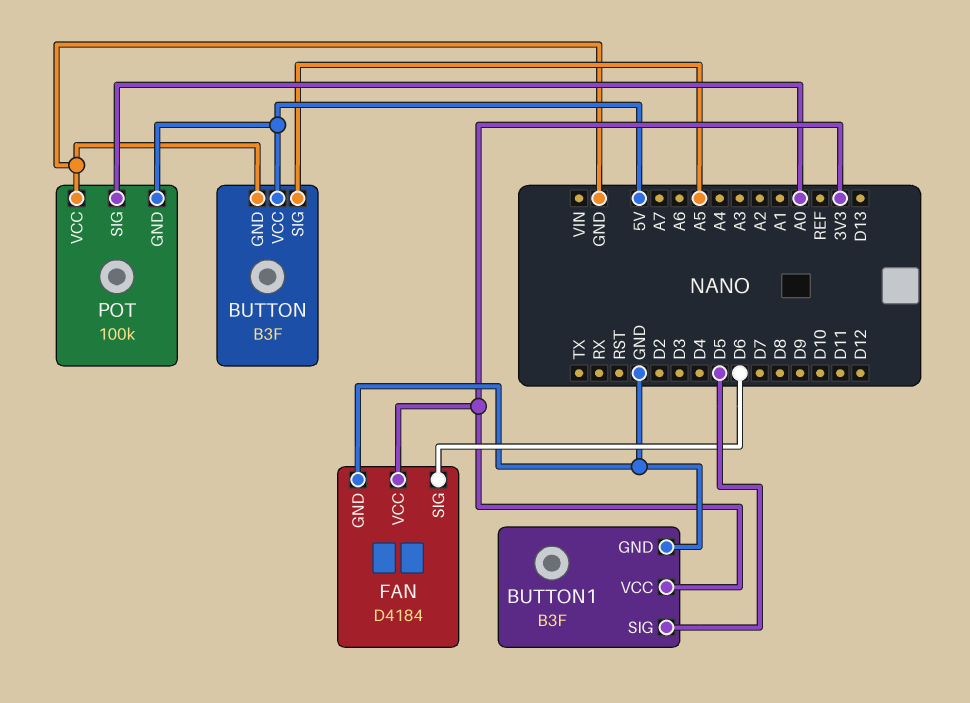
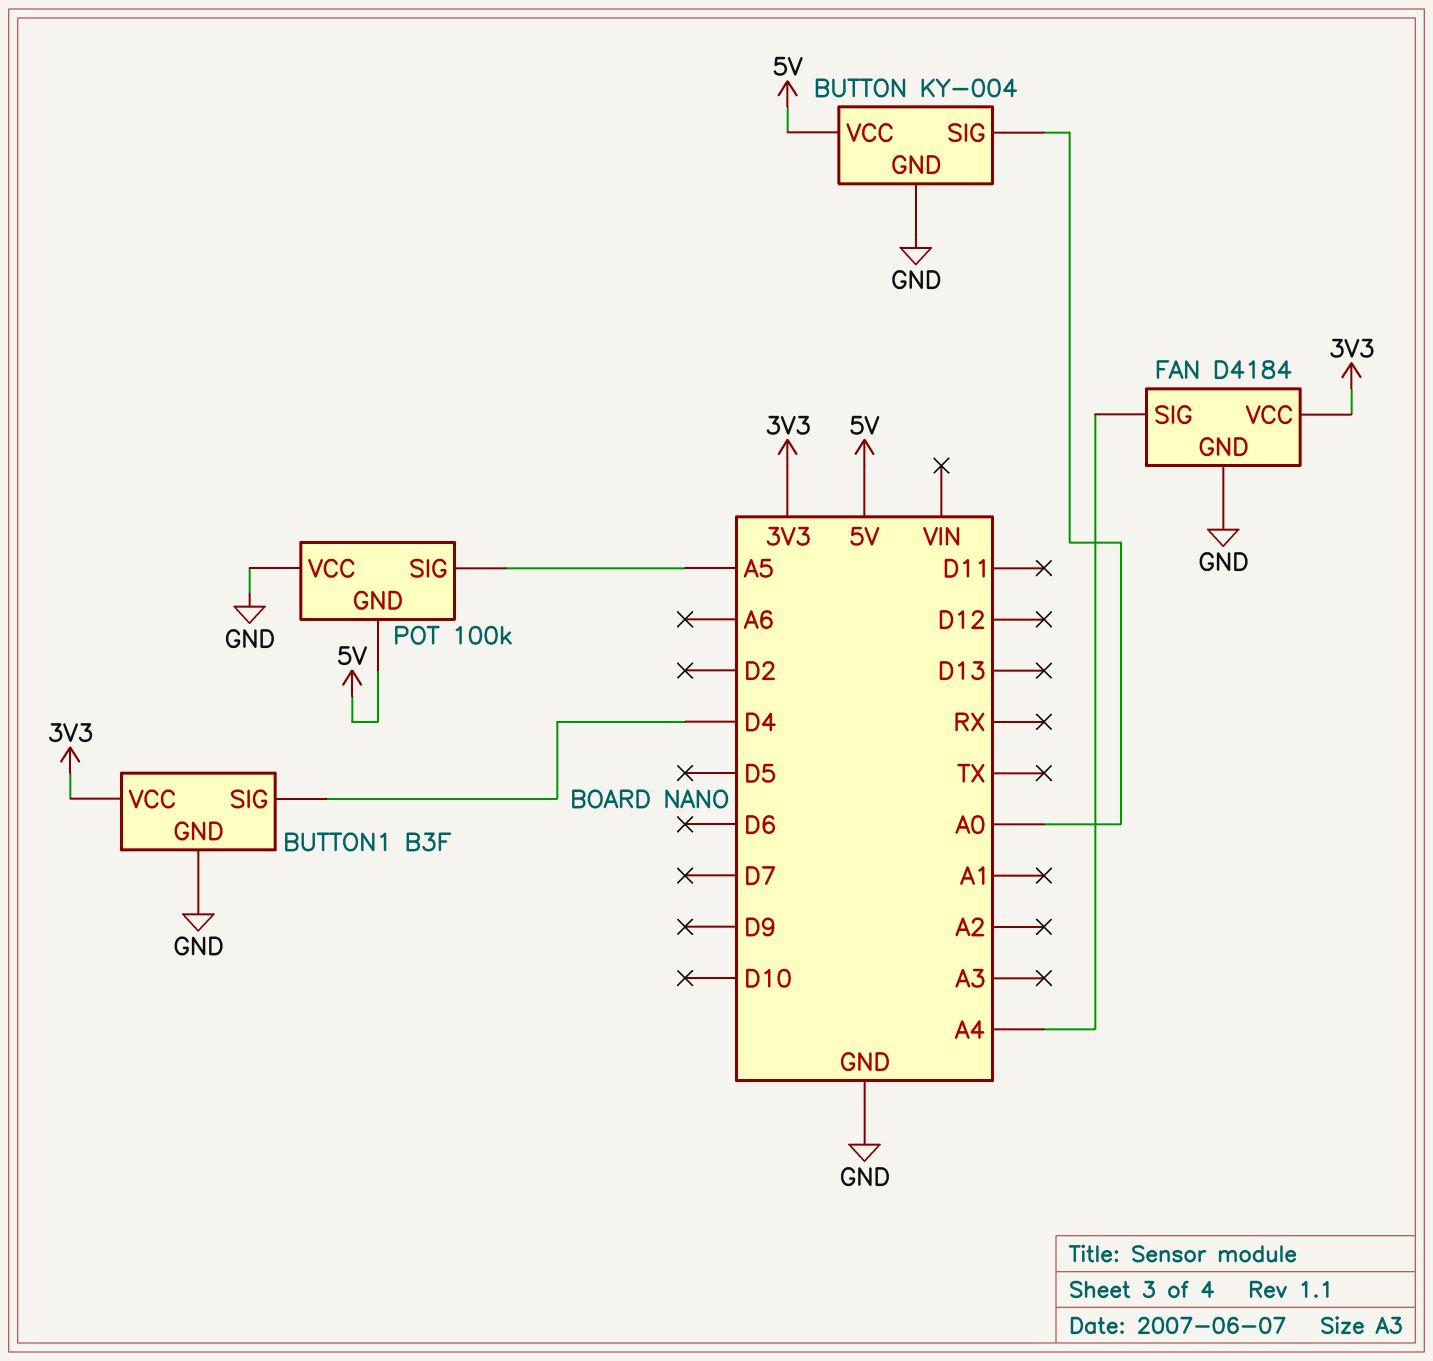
BUTTON: B3F -> KY-004
BUTTON pin SIG: A5 -> A0
BUTTON1 pin SIG: D5 -> D4
FAN pin SIG: D6 -> A4
POT pin SIG: A0 -> A5

